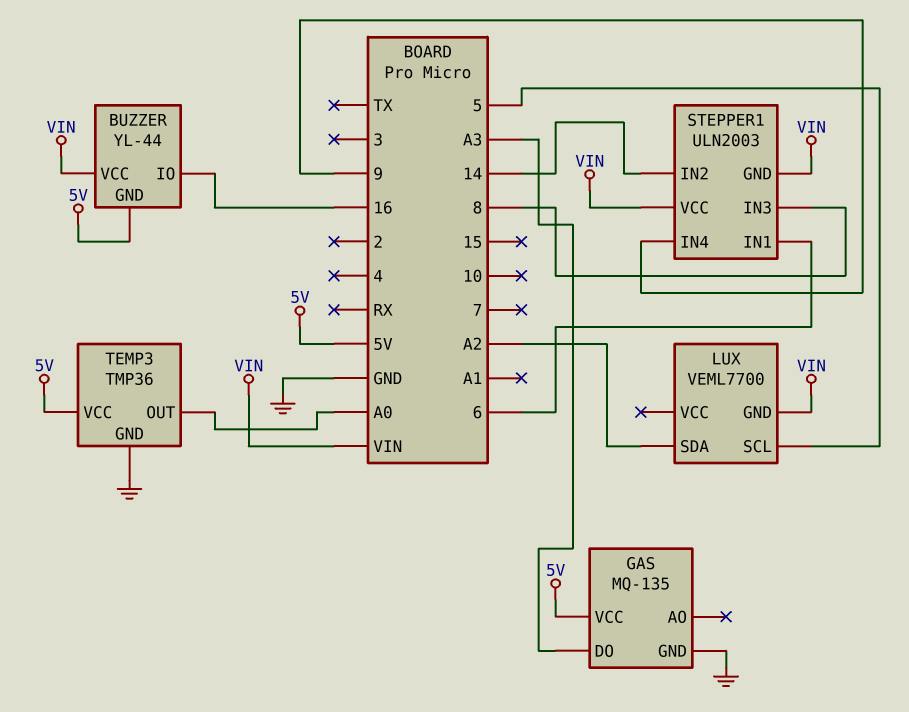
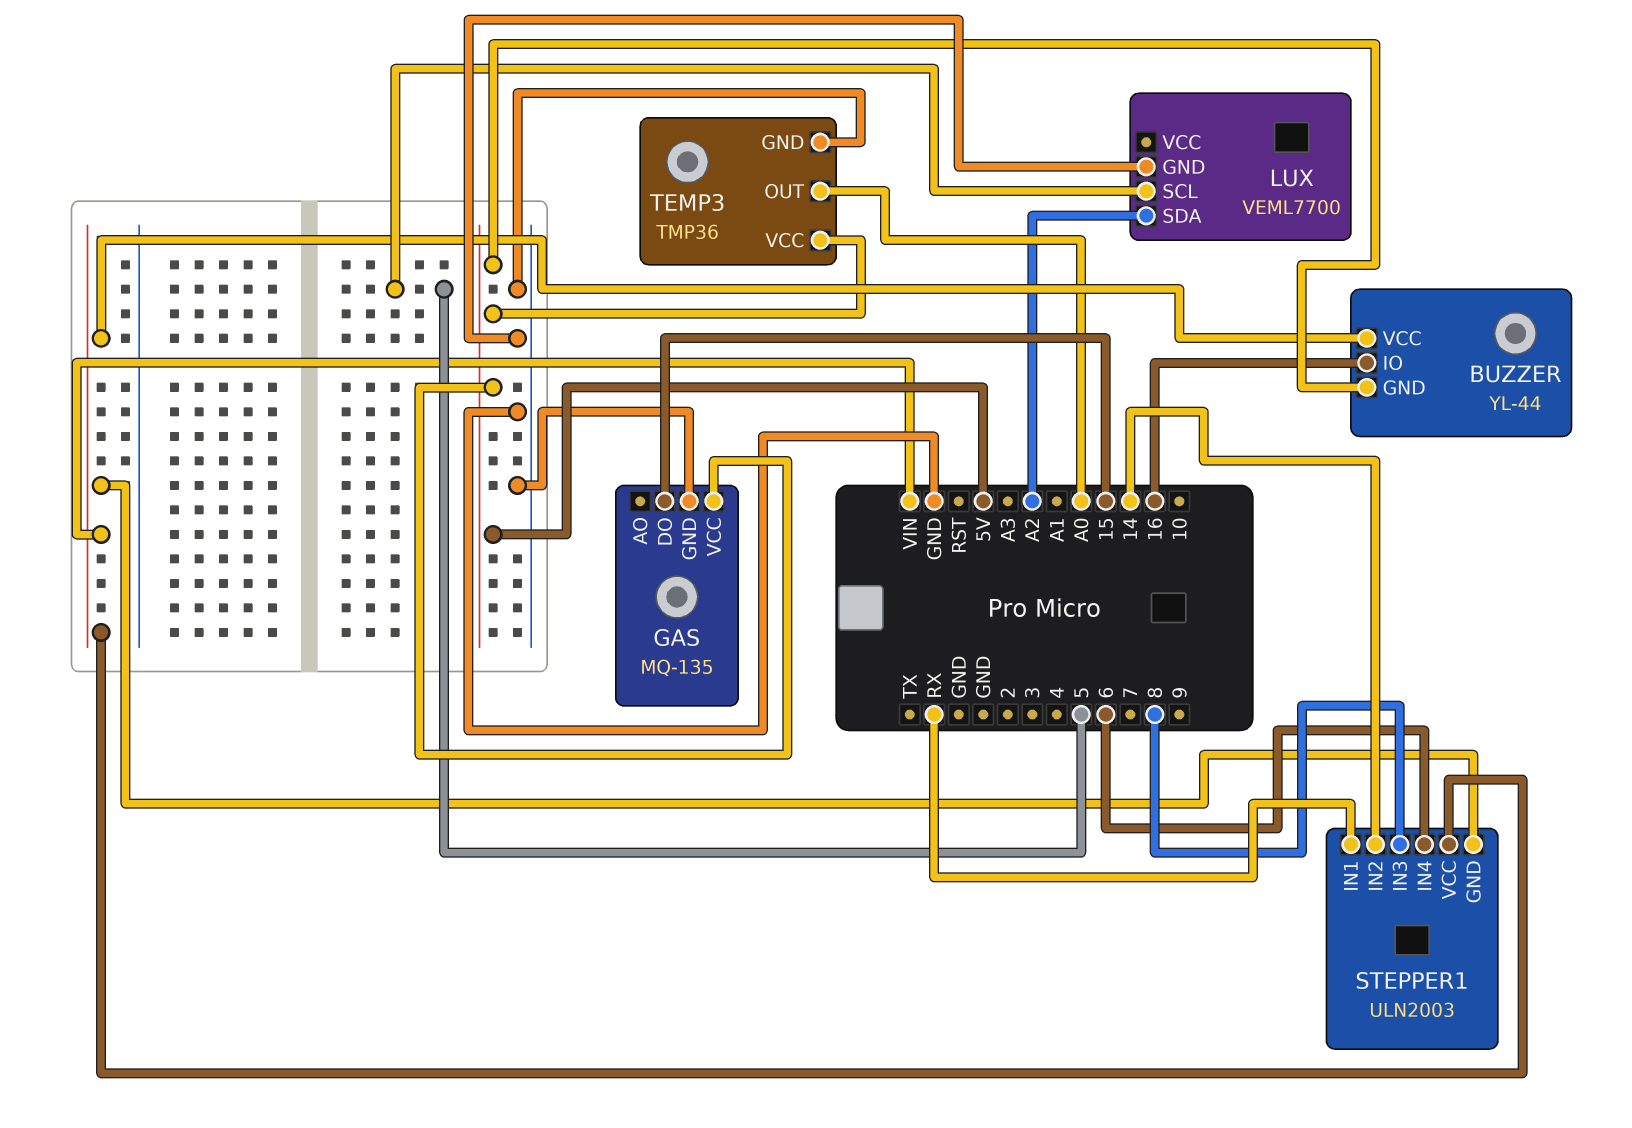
GAS pin DO: A3 -> 15
LUX pin GND: VIN -> GND
STEPPER1 pin IN1: 6 -> RX
STEPPER1 pin IN4: 9 -> 6

